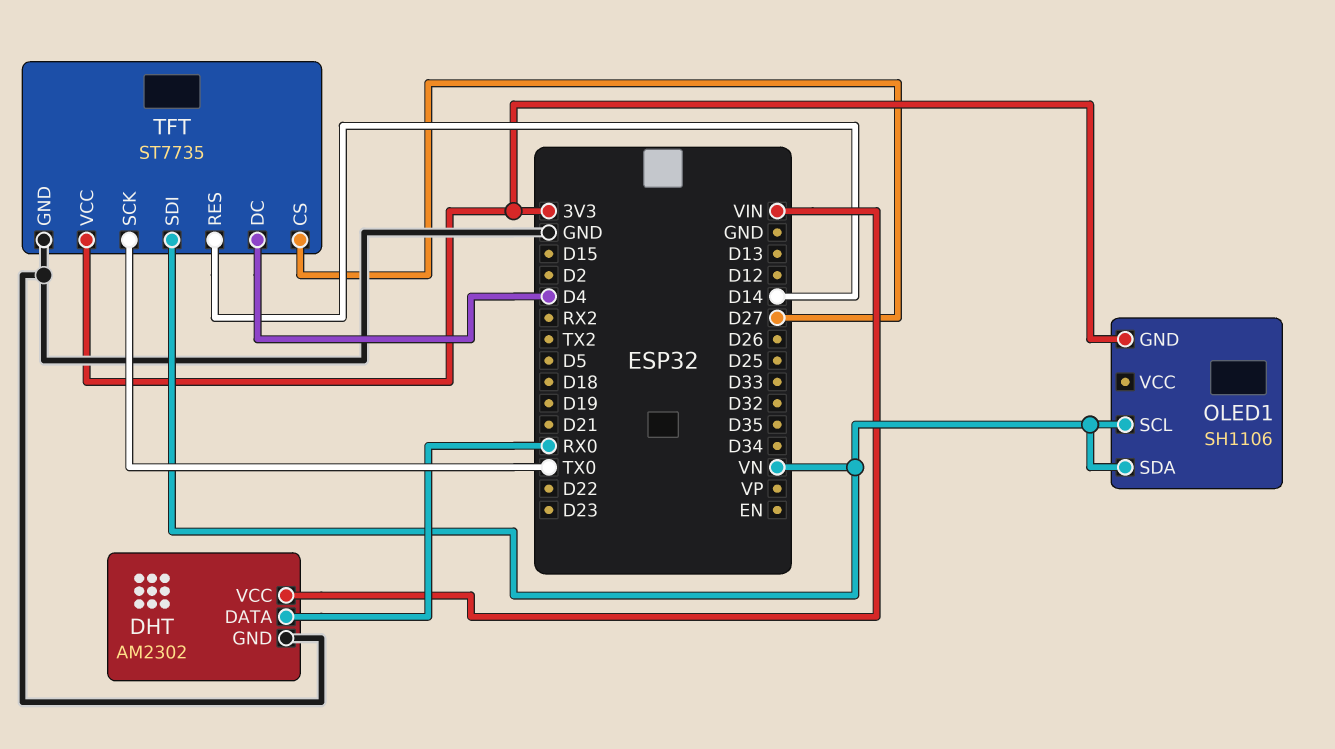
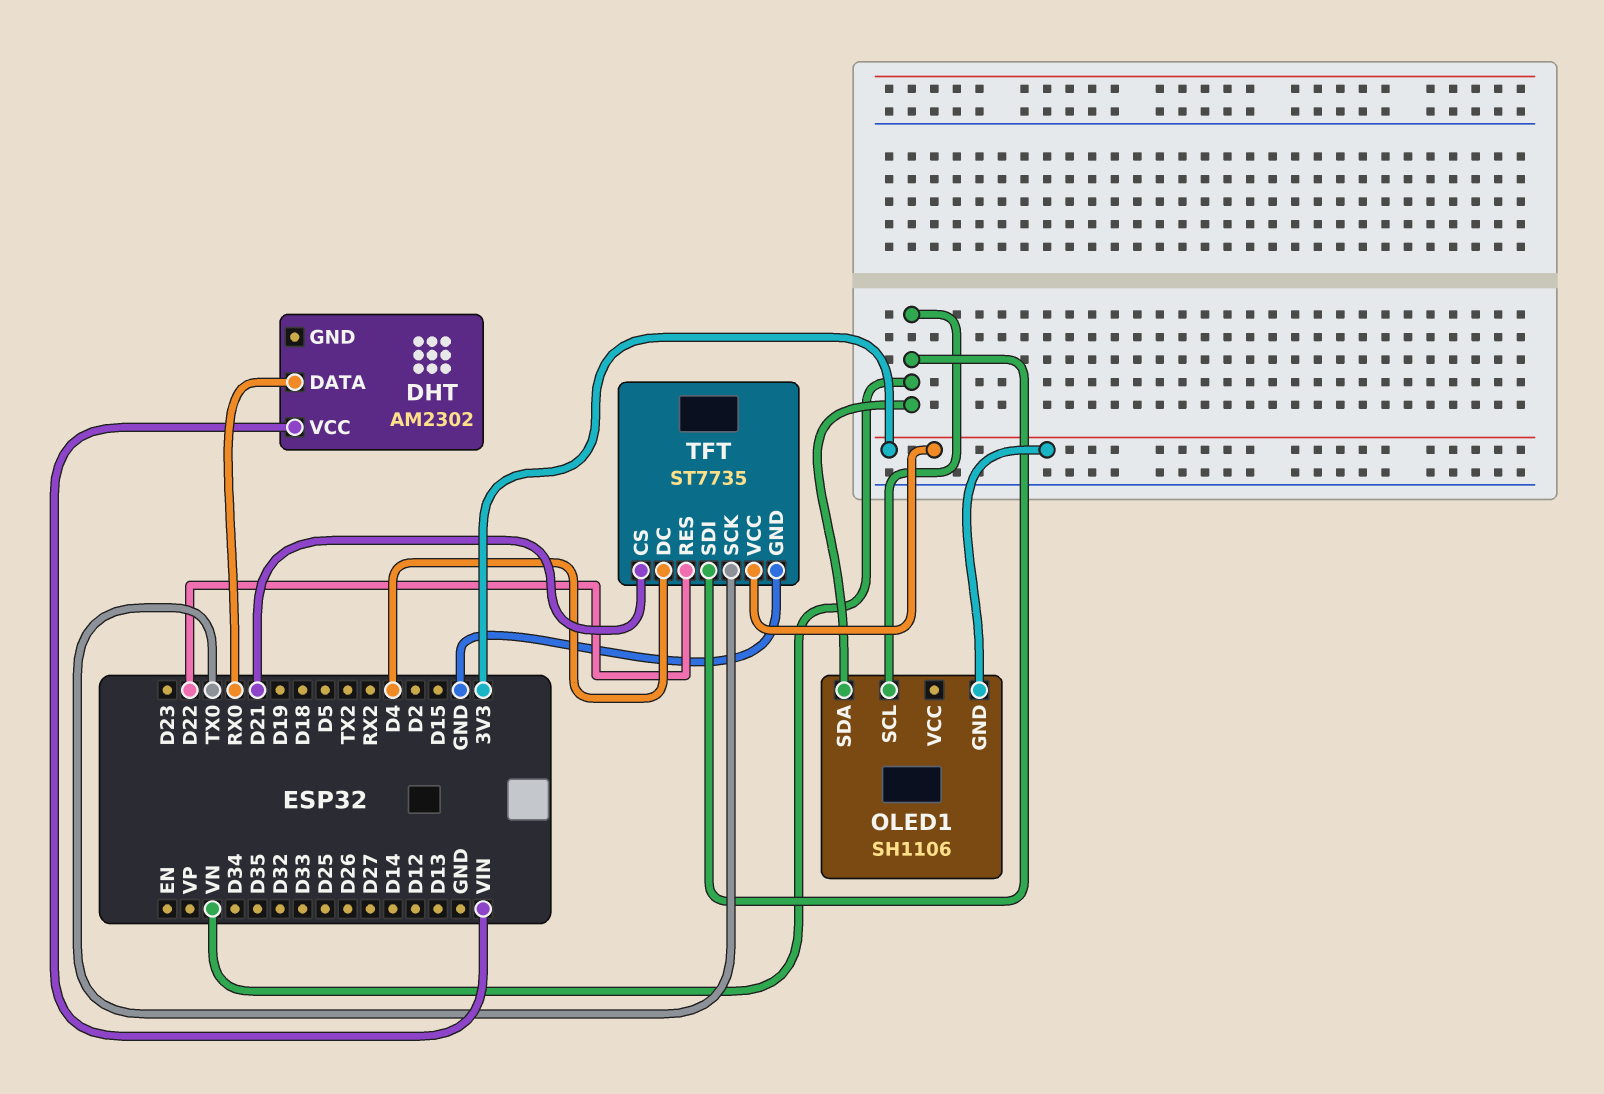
DHT pin GND: GND -> none
TFT pin CS: D27 -> D21
TFT pin RES: D14 -> D22

